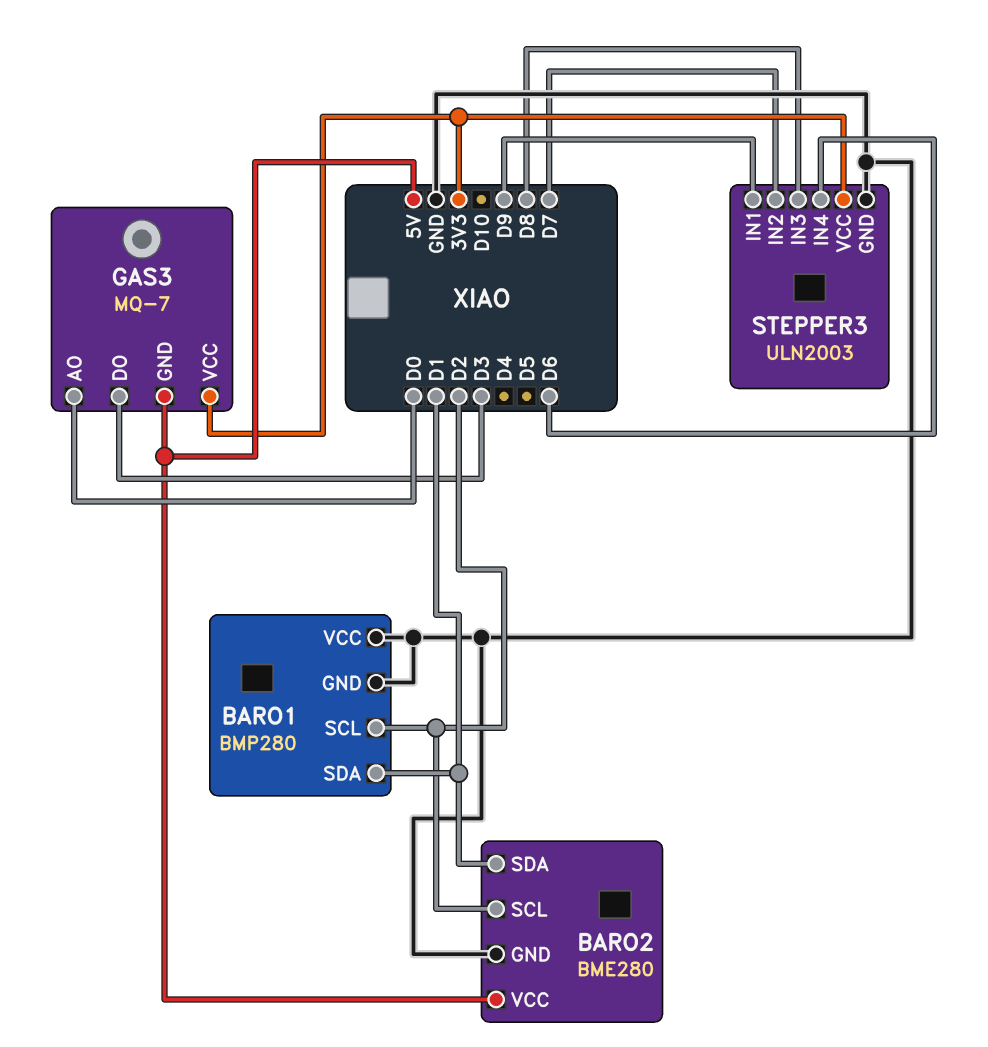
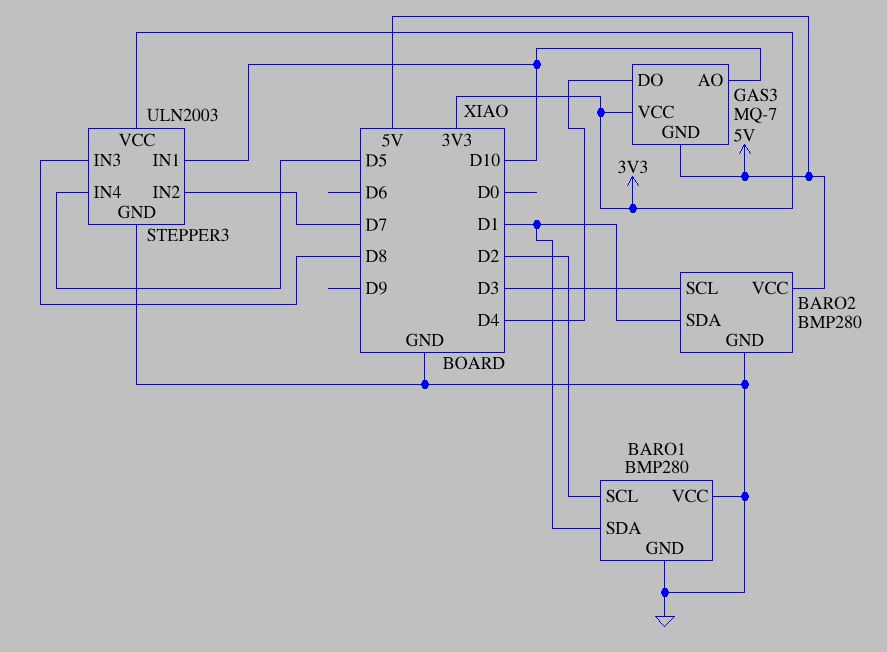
BARO2: BME280 -> BMP280
BARO2 pin SCL: D2 -> D3
GAS3 pin AO: D0 -> D10
GAS3 pin DO: D3 -> D4
STEPPER3 pin IN1: D9 -> D10
STEPPER3 pin IN4: D6 -> D5

